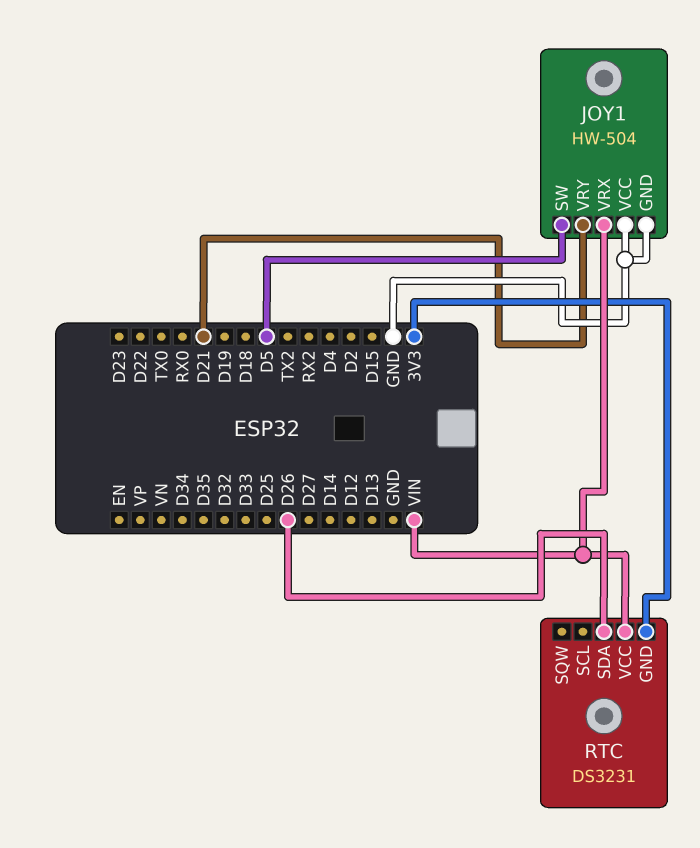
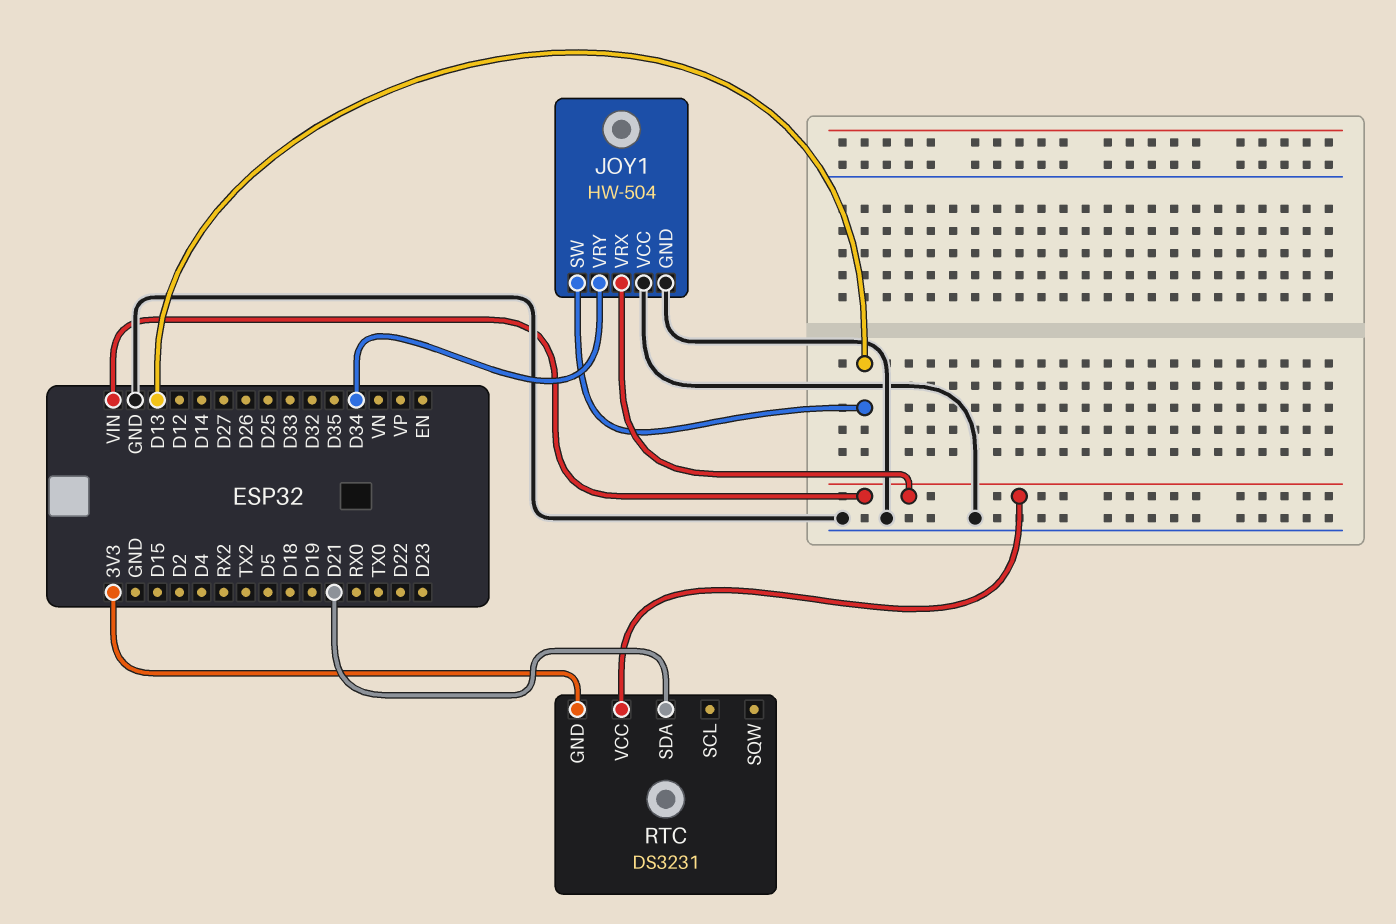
JOY1 pin SW: D5 -> D13
JOY1 pin VRY: D21 -> D34
RTC pin SDA: D26 -> D21

